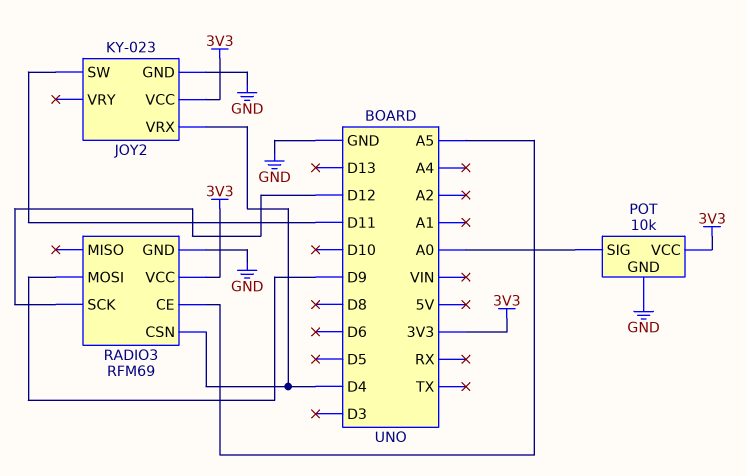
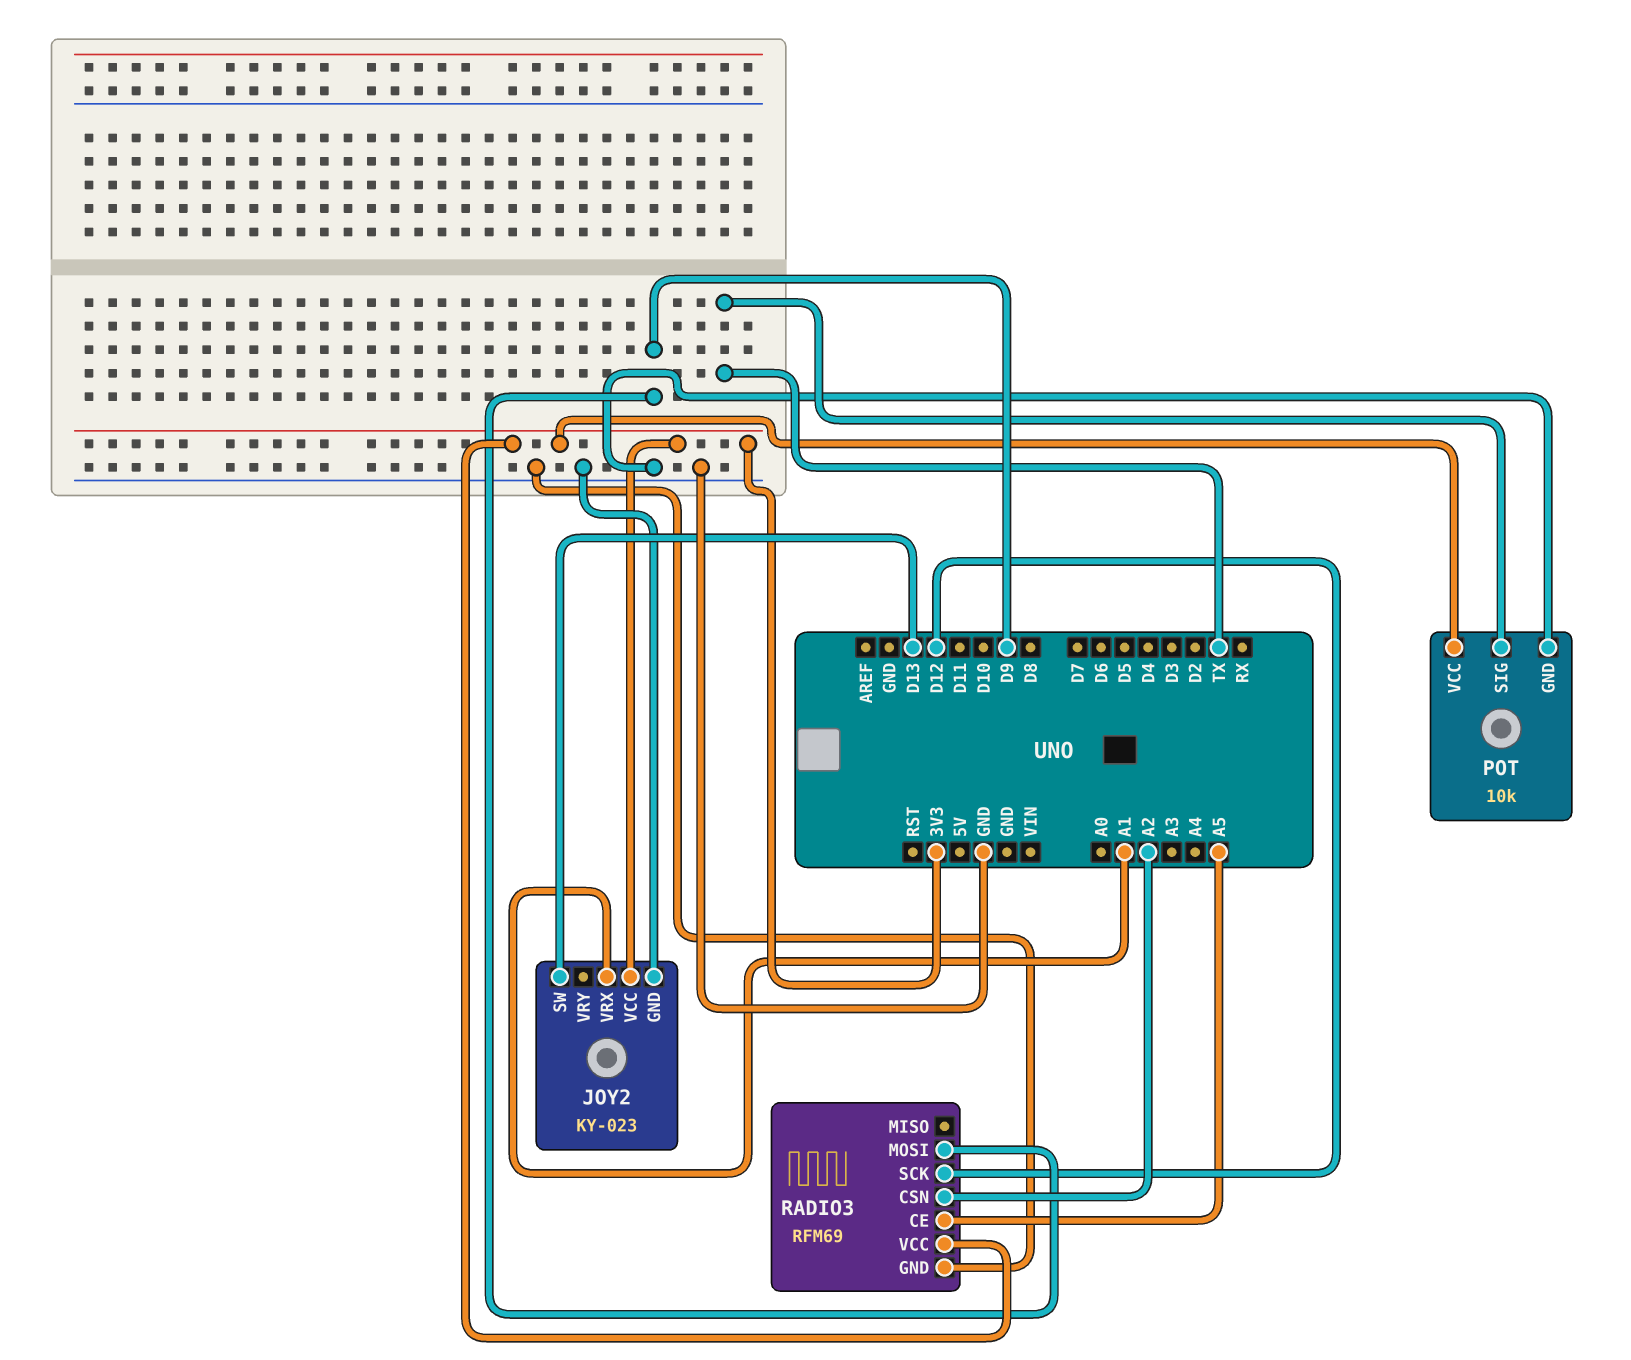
JOY2 pin SW: D11 -> D13
JOY2 pin VRX: D4 -> A1
POT pin SIG: A0 -> TX
RADIO3 pin CSN: D4 -> A2

